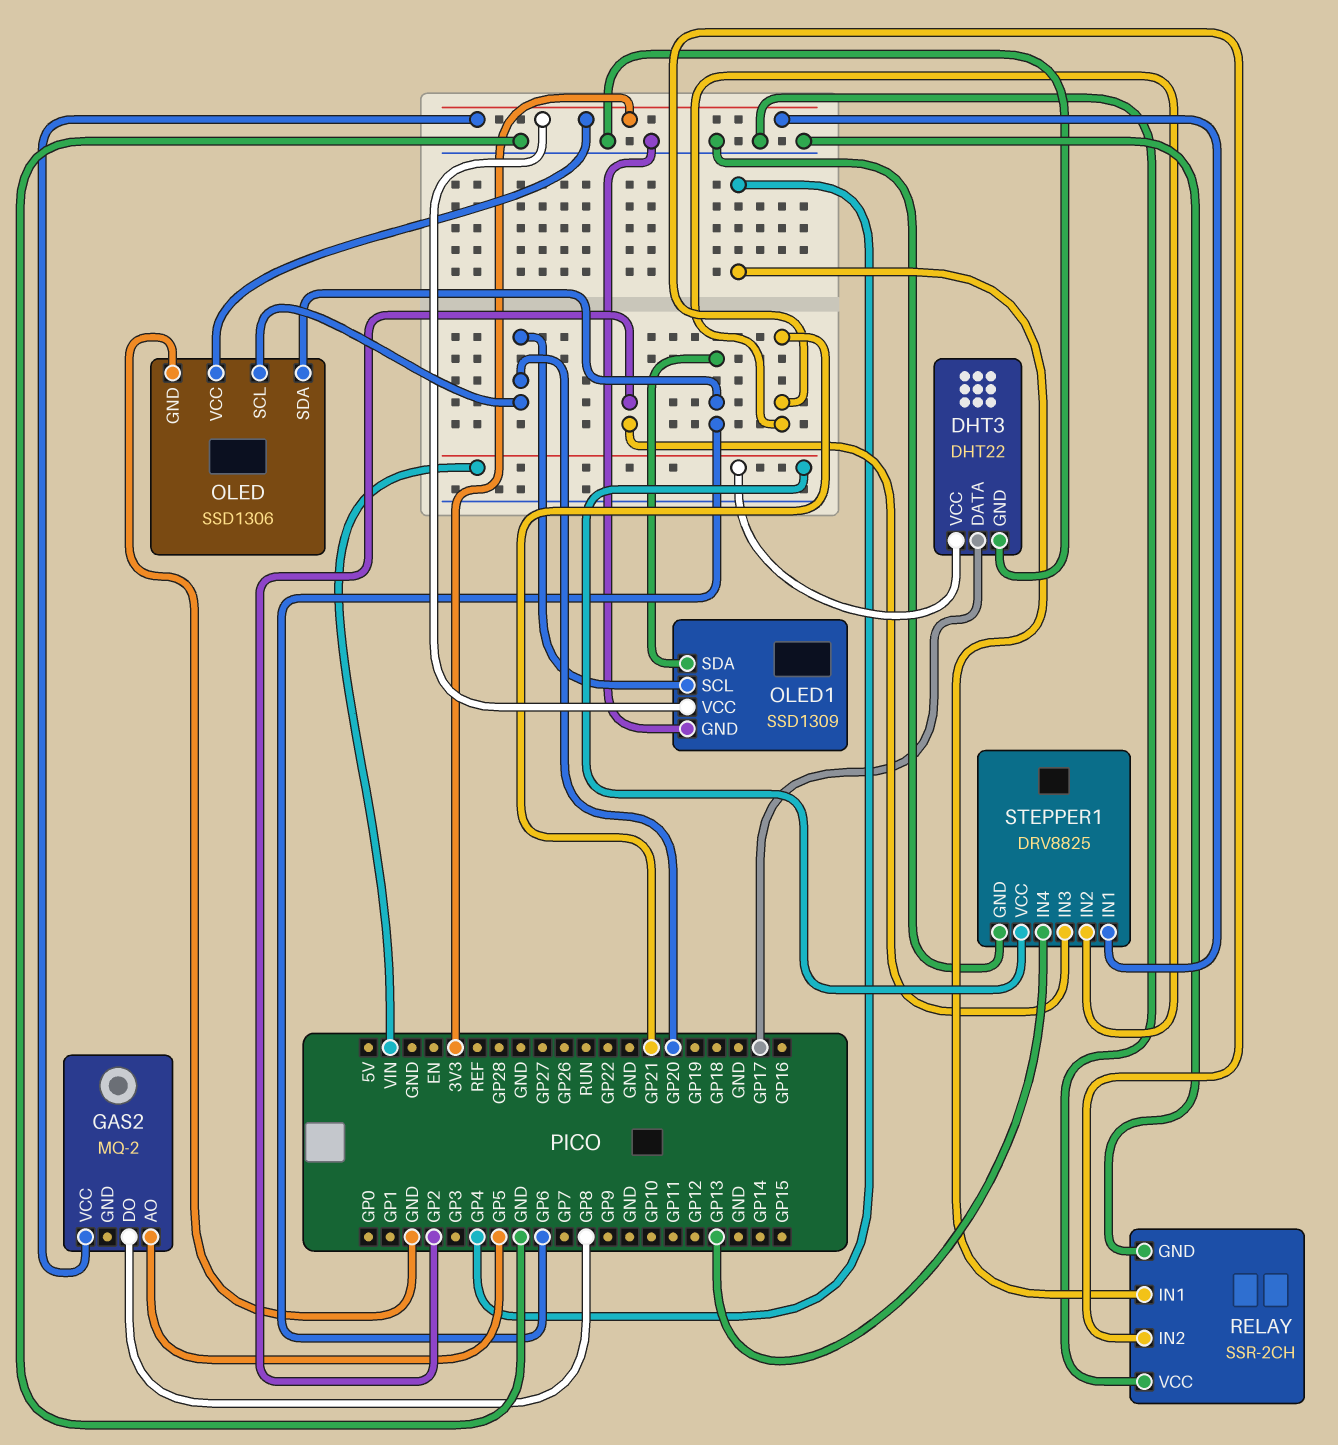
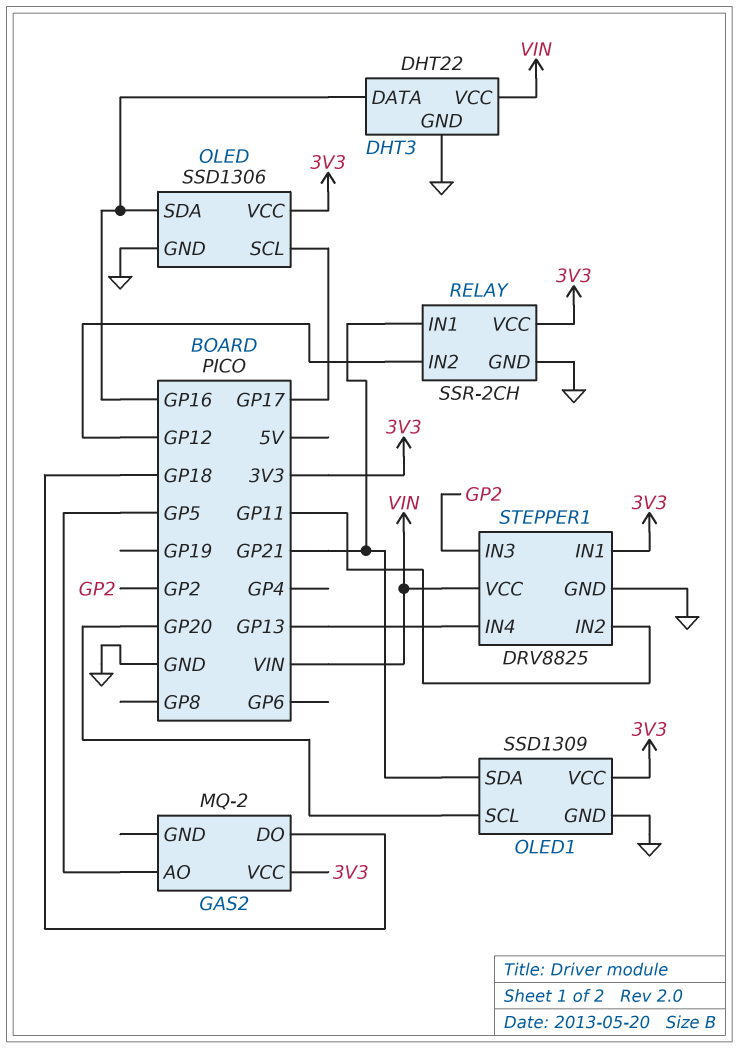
DHT3 pin DATA: GP17 -> GP16
GAS2 pin DO: GP8 -> GP18
OLED pin SCL: GP20 -> GP17
OLED pin SDA: GP6 -> GP16
OLED1 pin SDA: GP6 -> GP21
RELAY pin IN1: GP4 -> GP21
RELAY pin IN2: GP21 -> GP12
RELAY pin VCC: GND -> 3V3
STEPPER1 pin IN2: GP21 -> GP11

